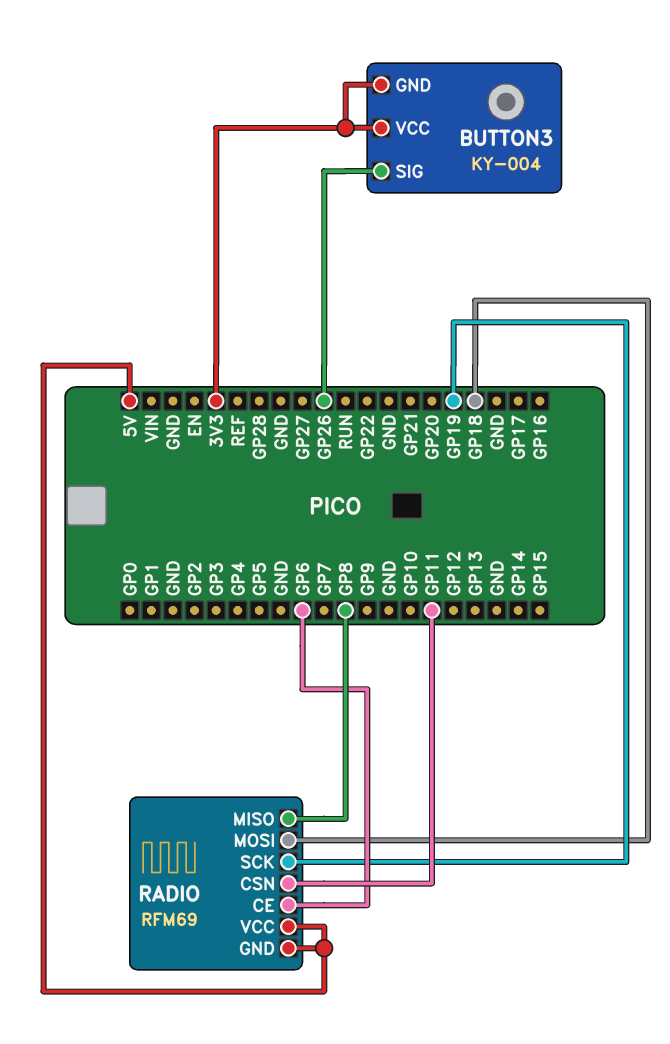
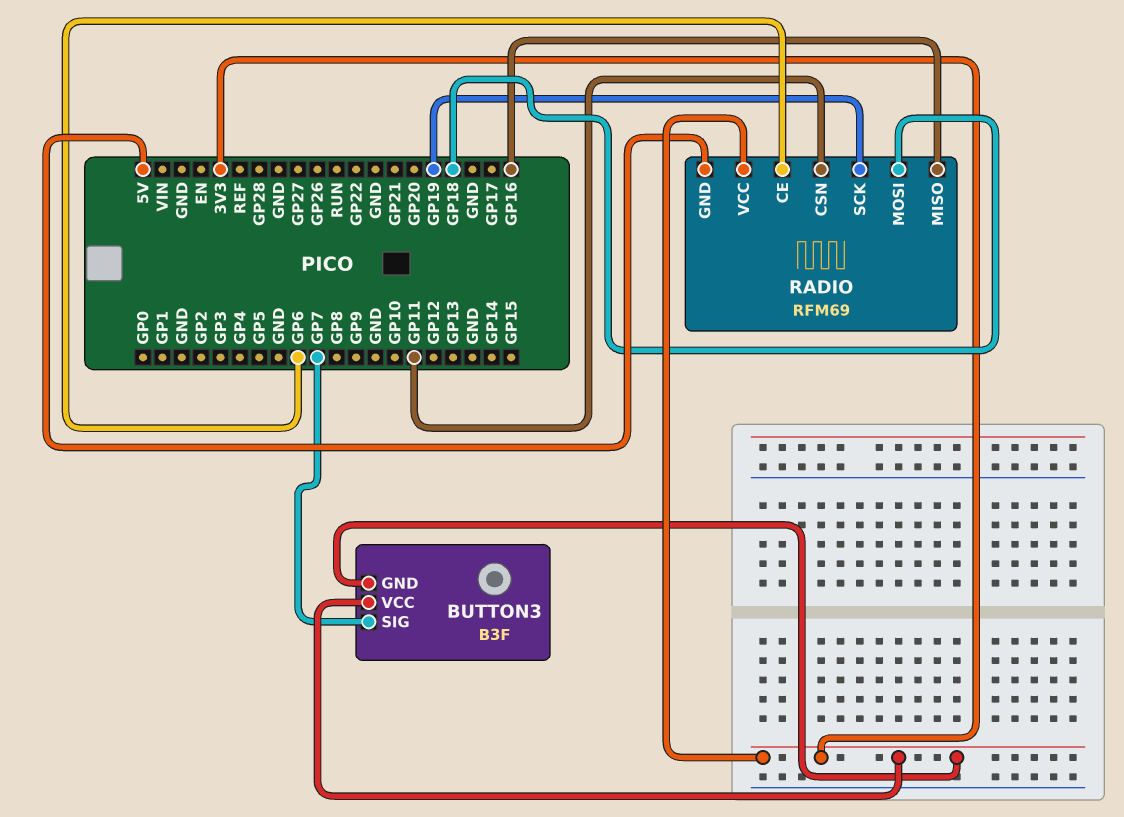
BUTTON3: KY-004 -> B3F
BUTTON3 pin SIG: GP26 -> GP7
RADIO pin MISO: GP8 -> GP16
RADIO pin VCC: 5V -> 3V3

